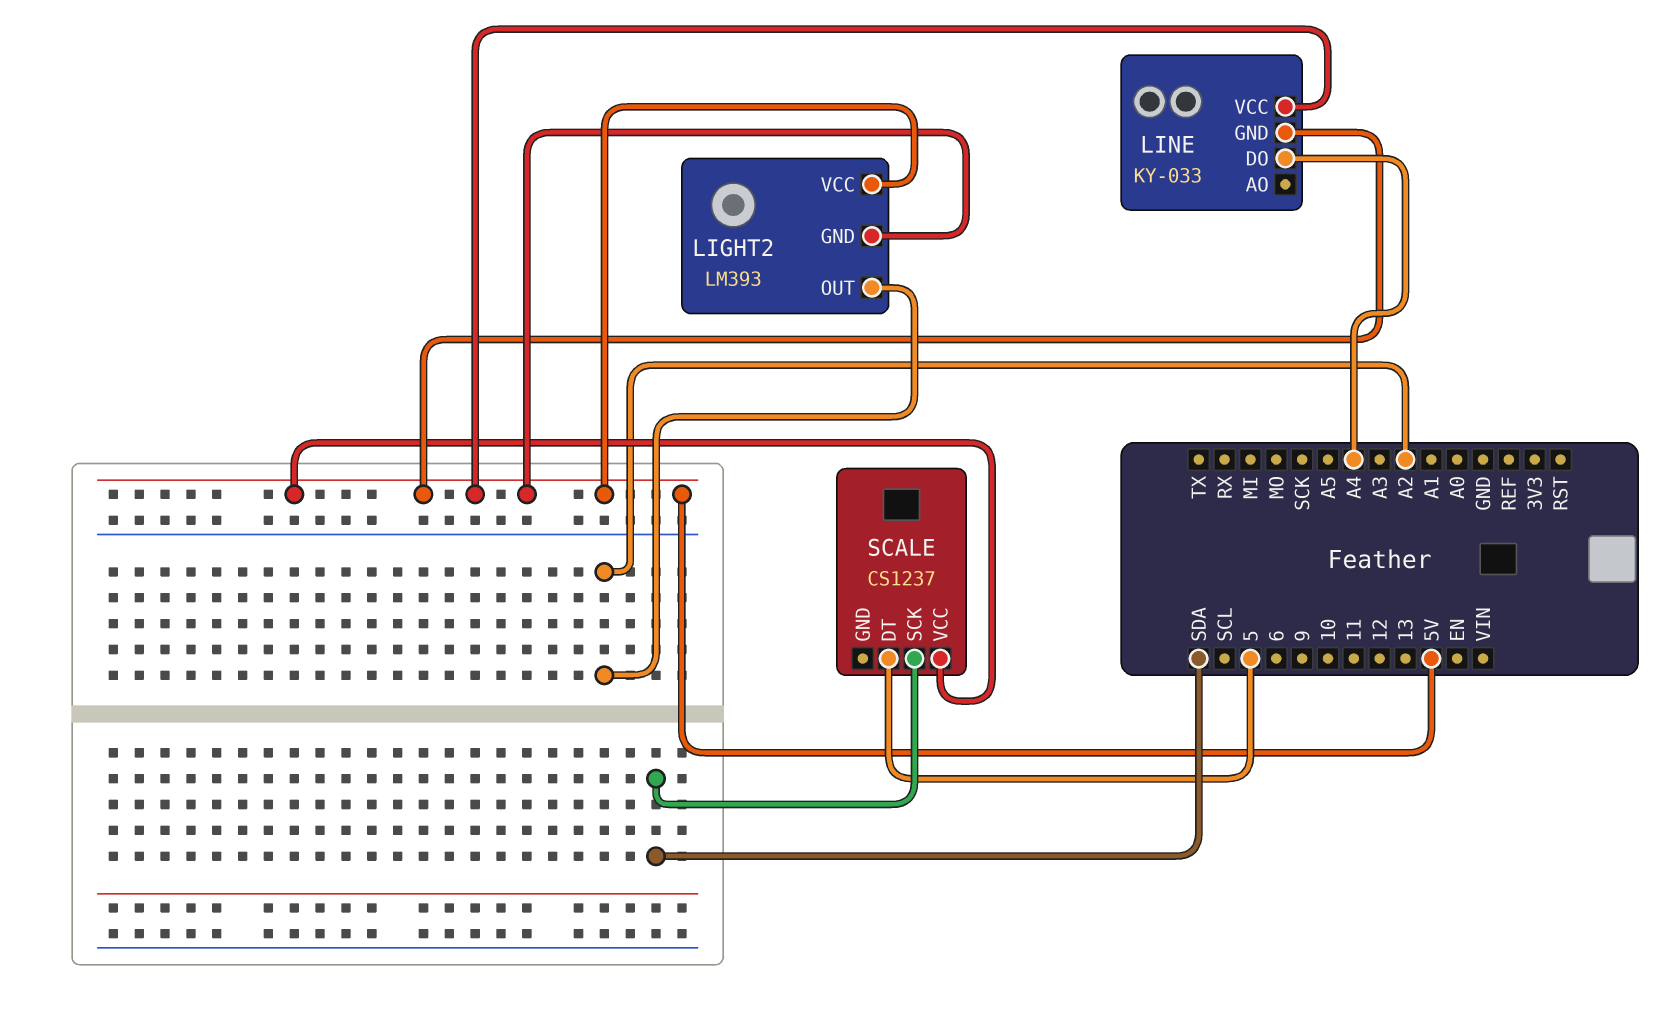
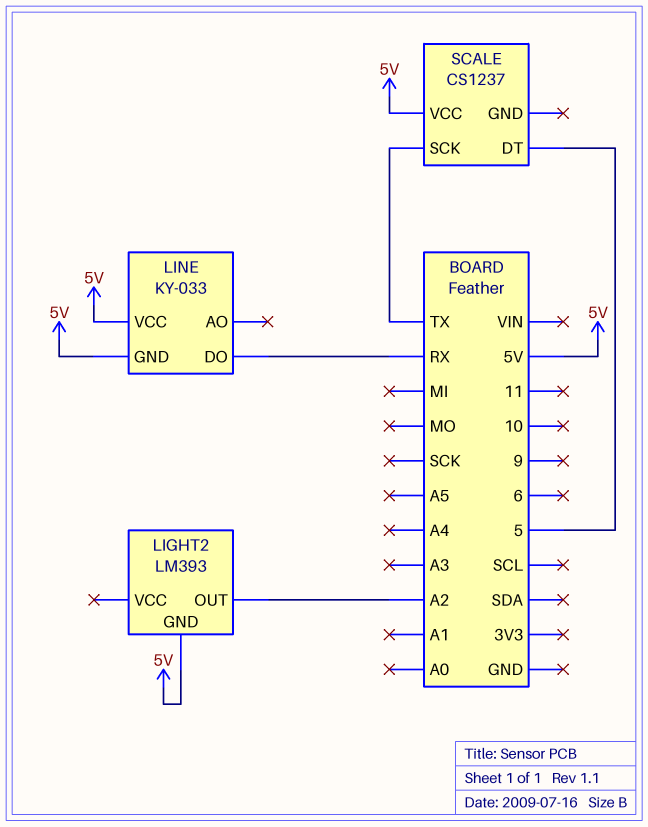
LIGHT2 pin VCC: 5V -> none
LINE pin DO: A4 -> RX
SCALE pin SCK: SDA -> TX

